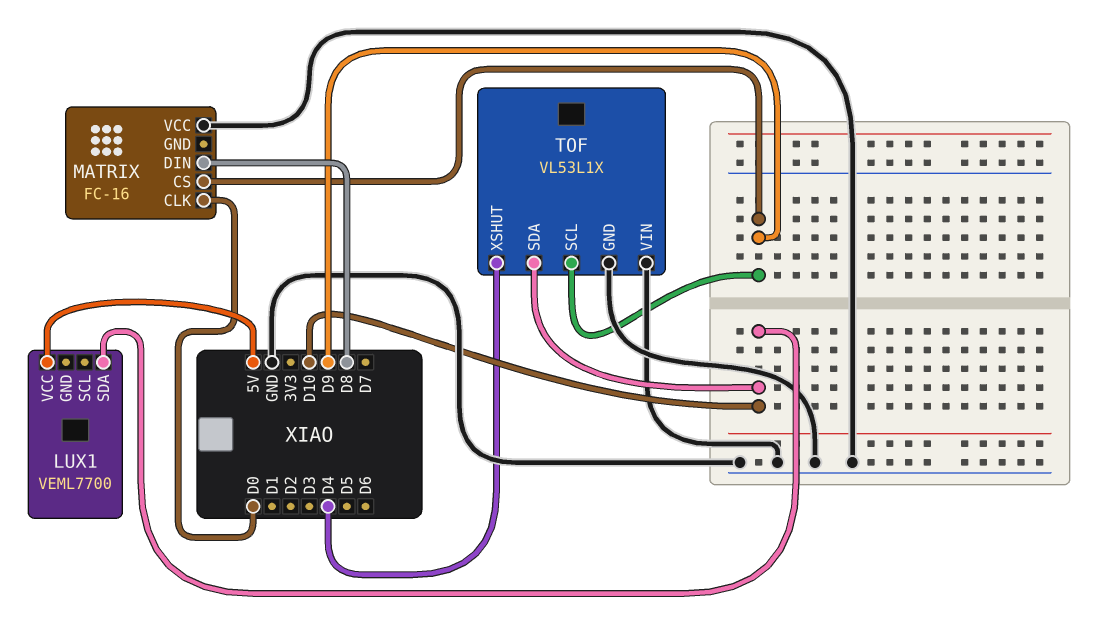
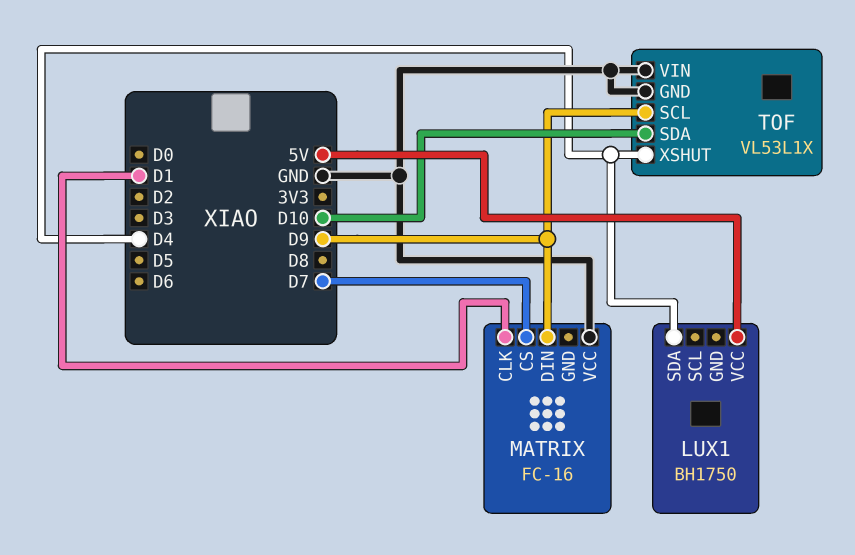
LUX1: VEML7700 -> BH1750
LUX1 pin SDA: D10 -> D4
MATRIX pin CLK: D0 -> D1
MATRIX pin CS: D9 -> D7
MATRIX pin DIN: D8 -> D9

